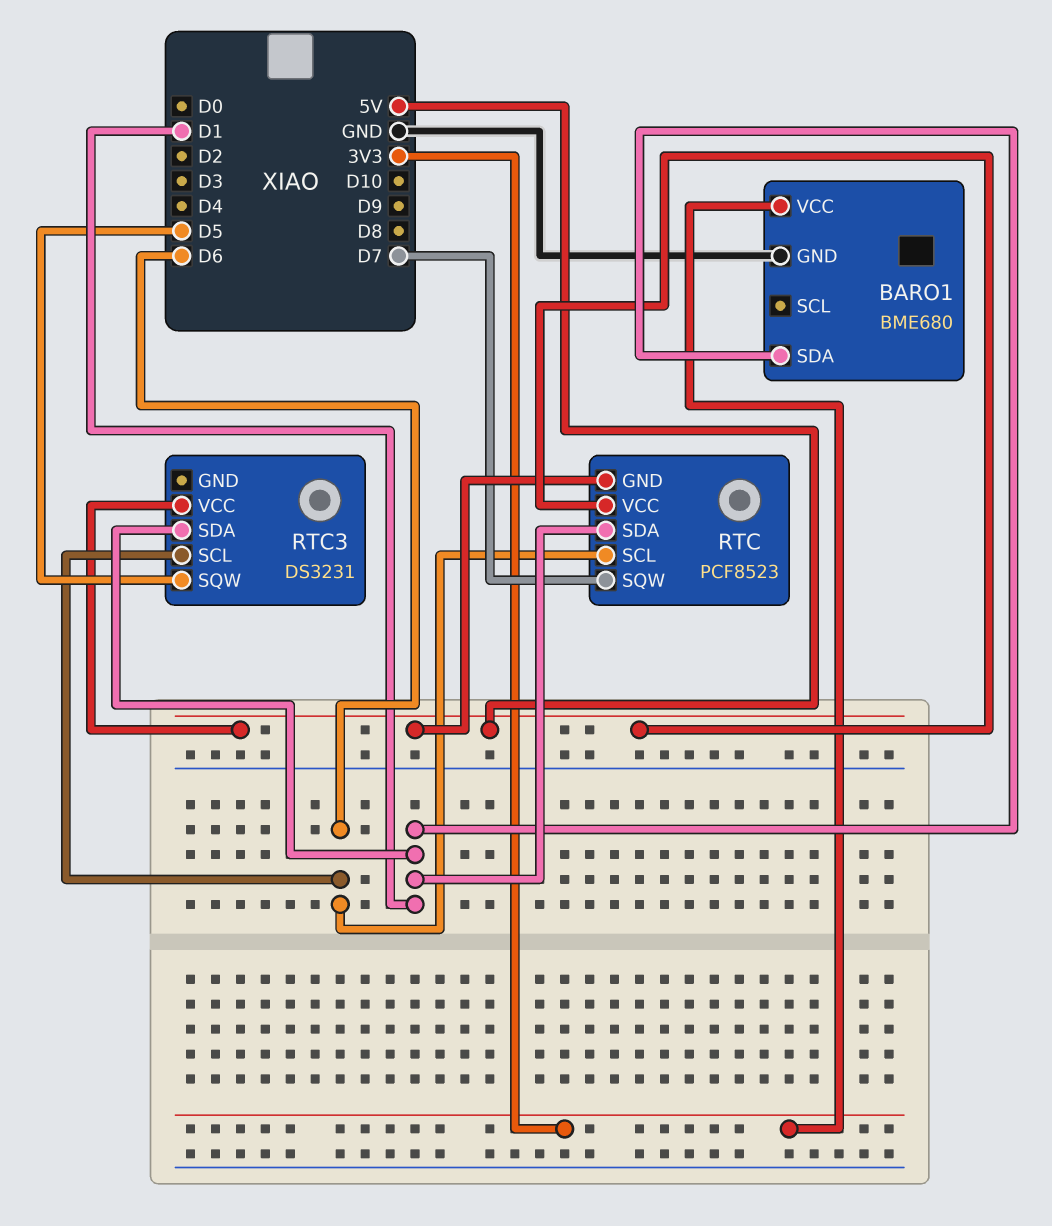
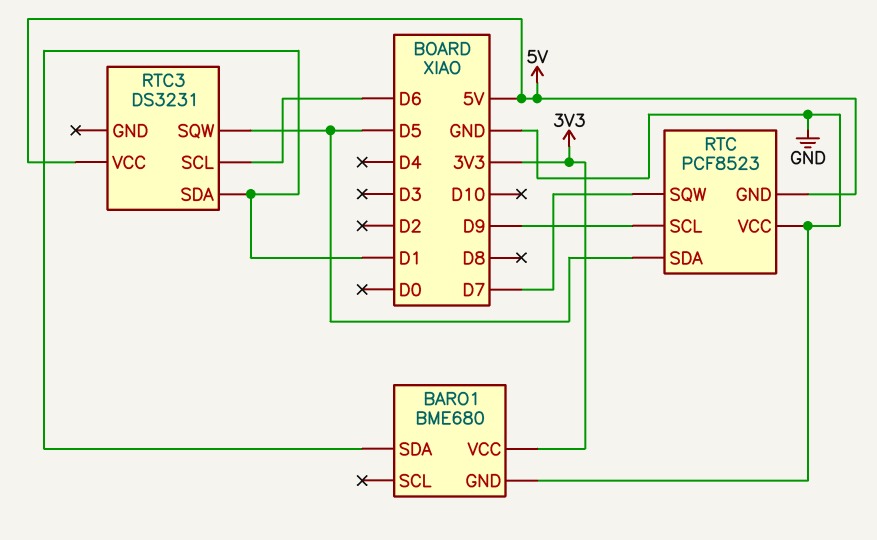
RTC pin SCL: D6 -> D9
RTC pin SDA: D1 -> D5
RTC pin VCC: 5V -> GND

